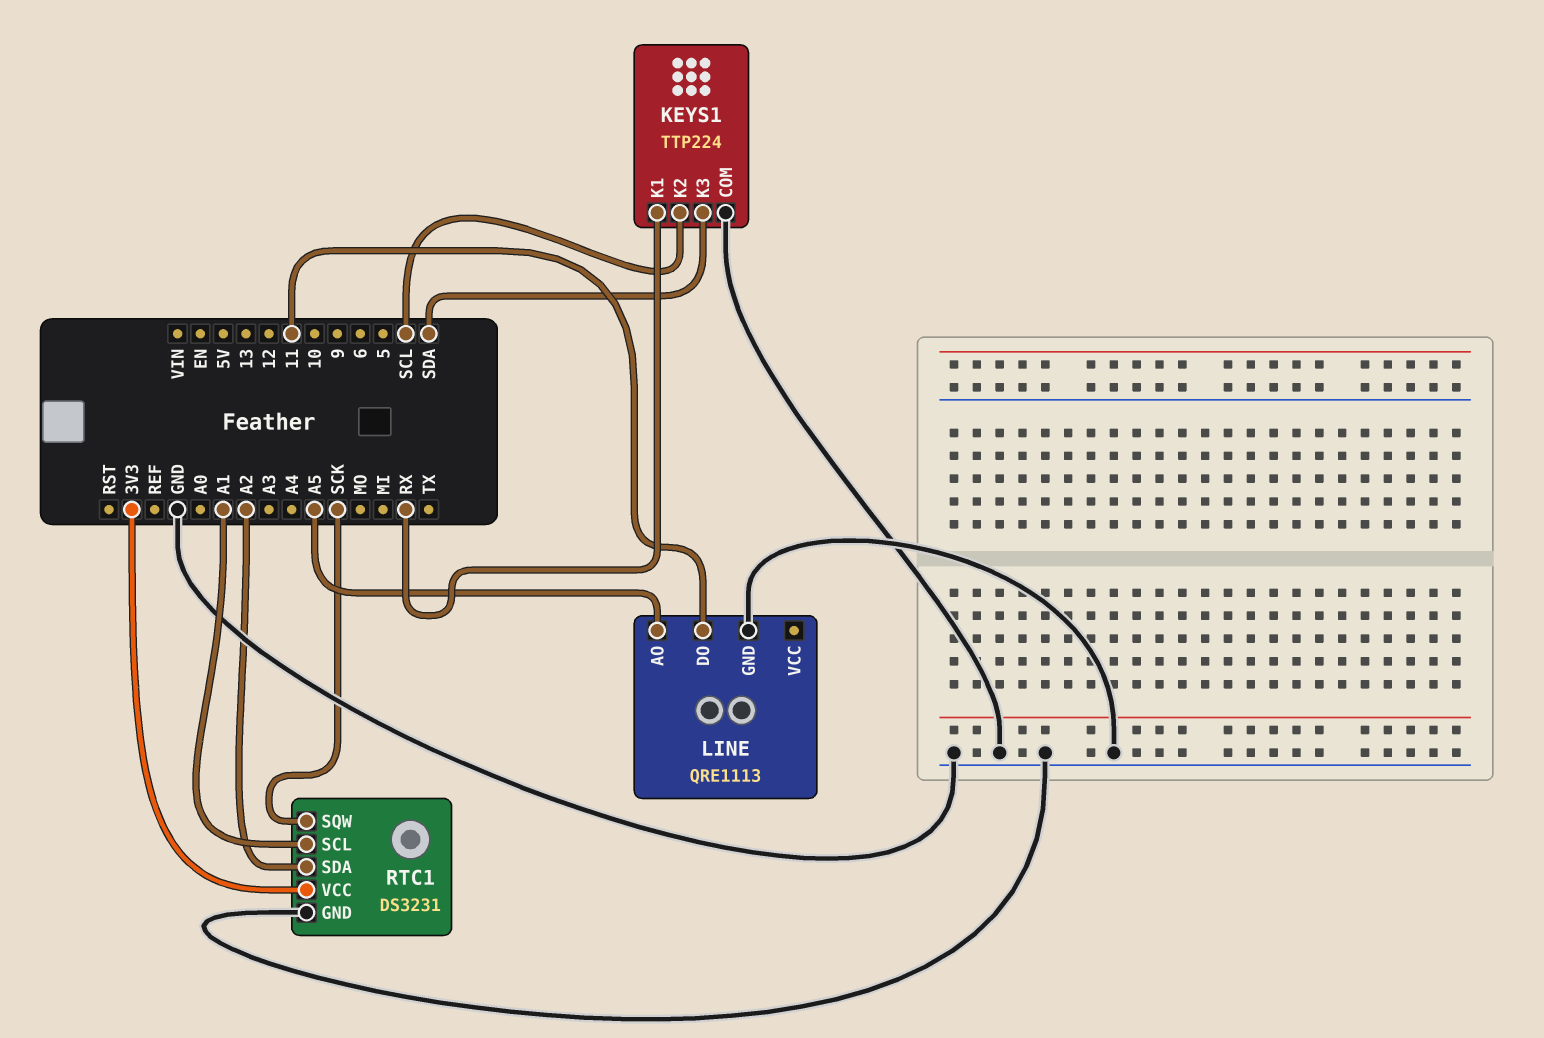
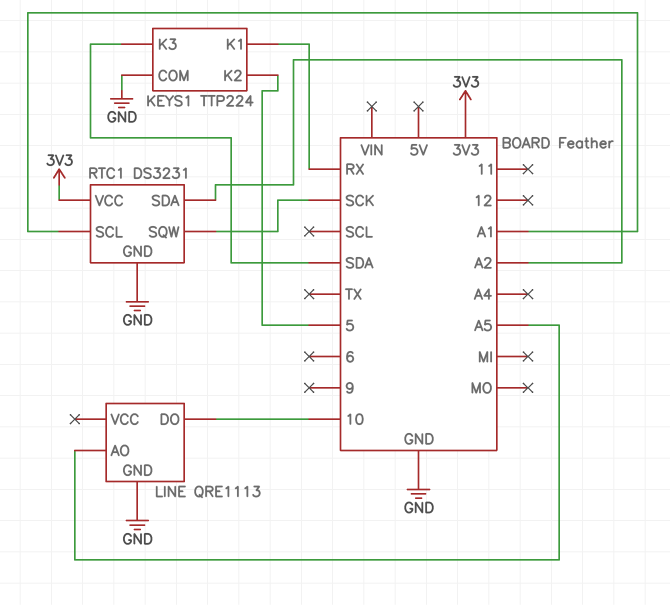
KEYS1 pin K2: SCL -> 5
LINE pin DO: 11 -> 10

